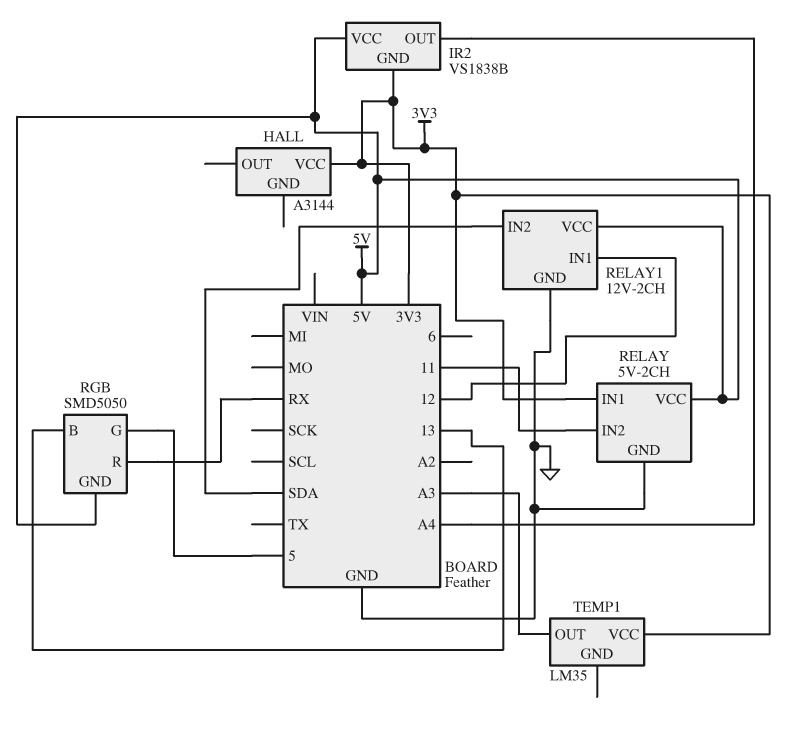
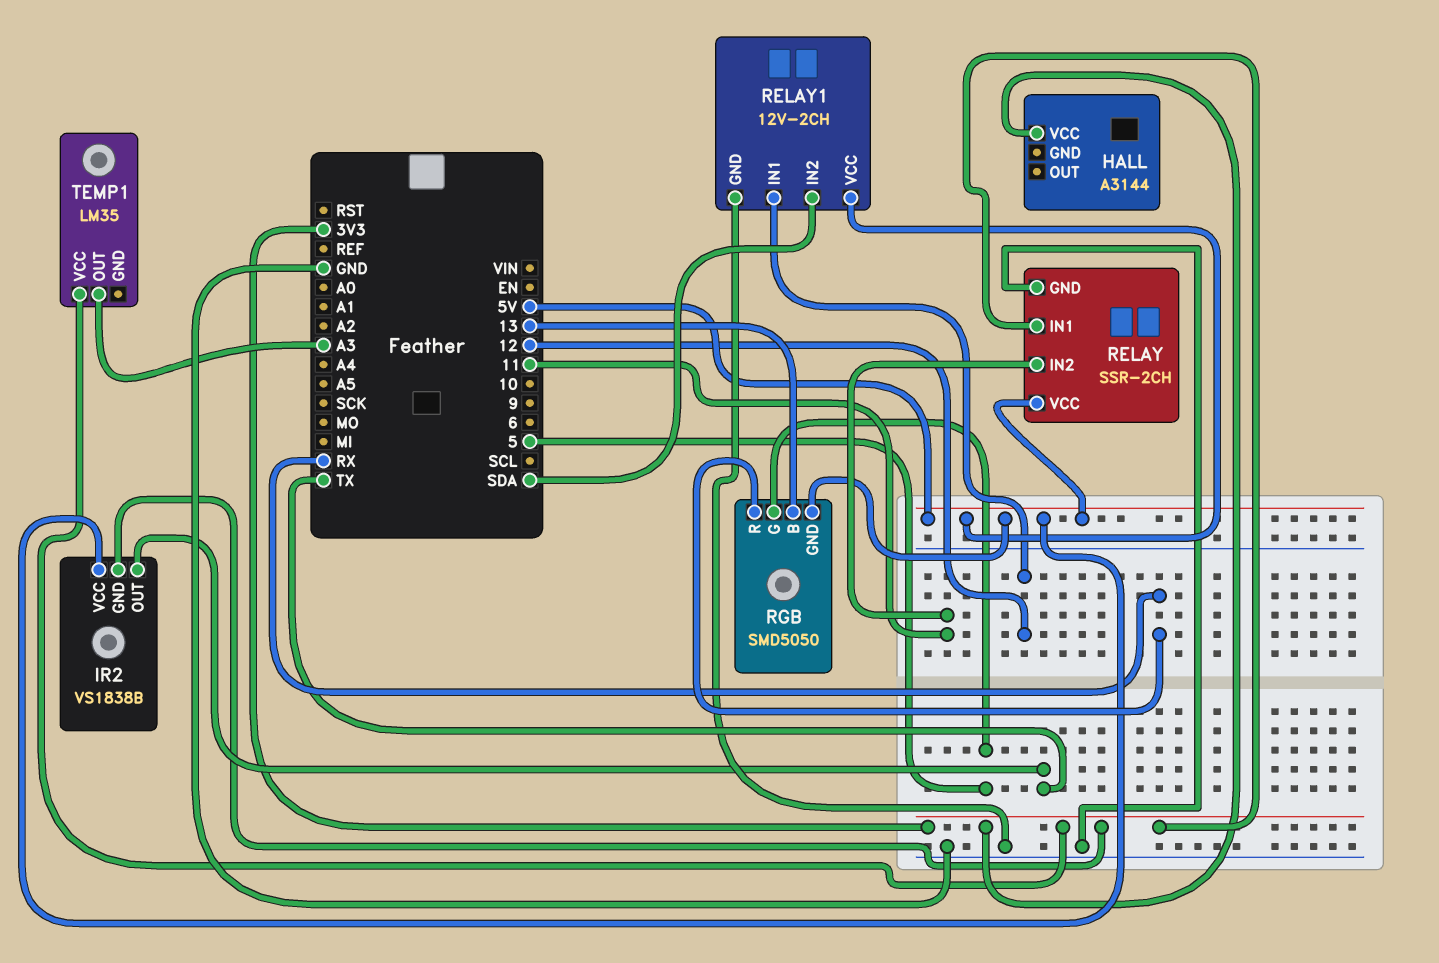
IR2 pin OUT: A4 -> TX
RELAY: 5V-2CH -> SSR-2CH

